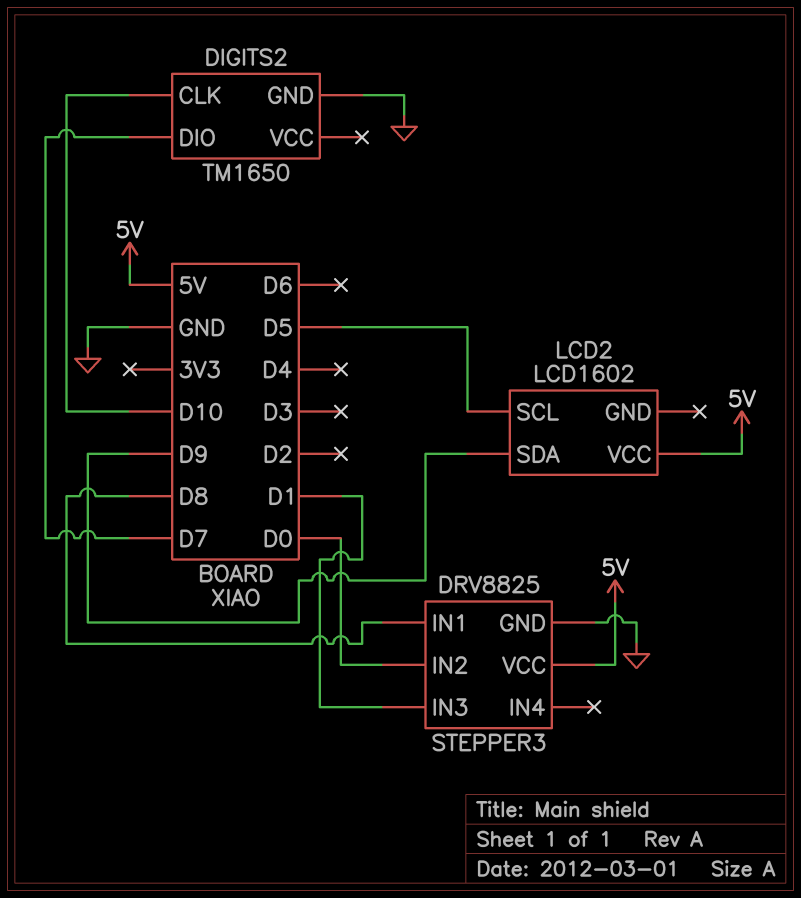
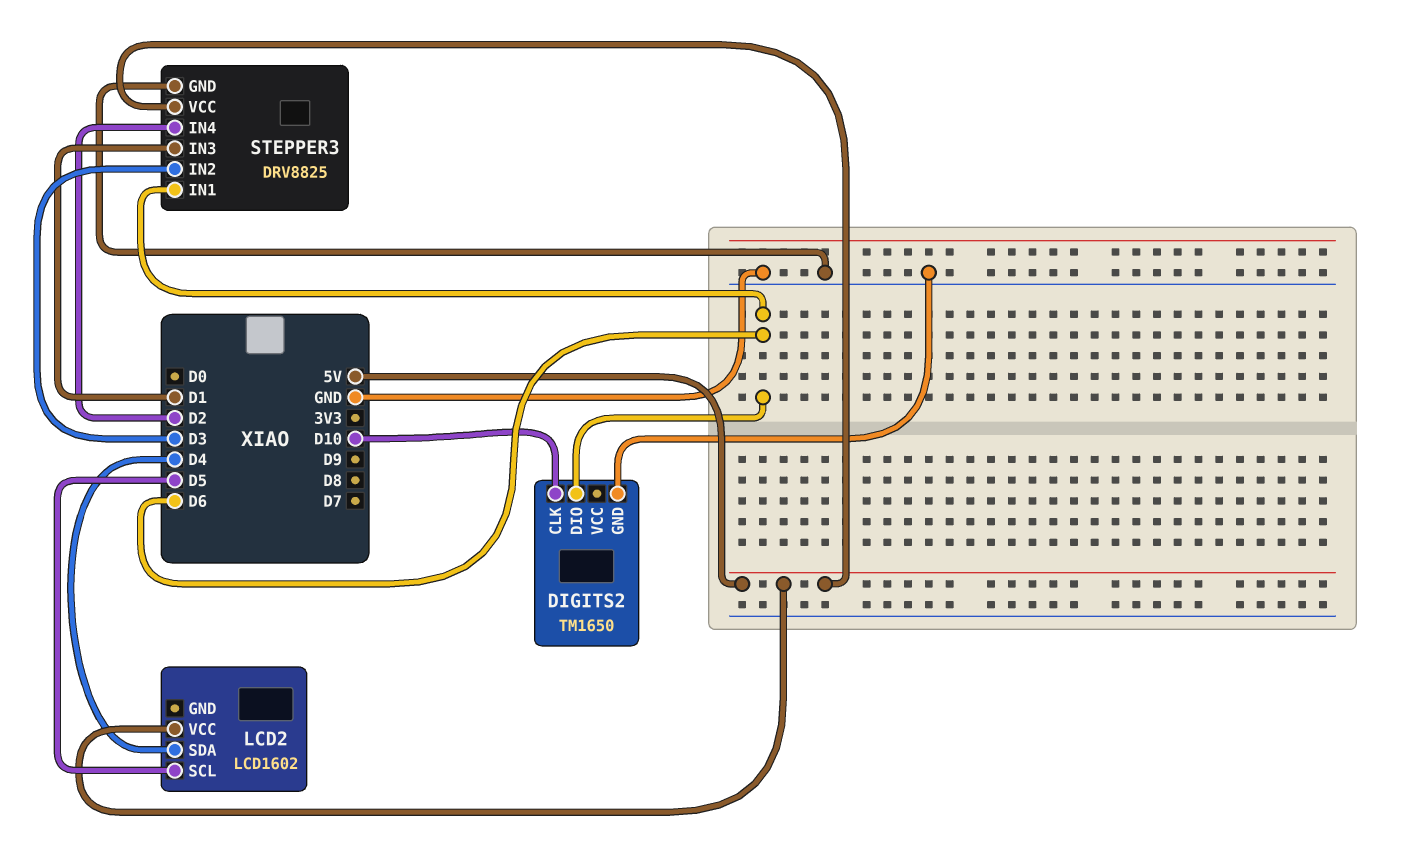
DIGITS2 pin DIO: D7 -> D6
LCD2 pin SDA: D9 -> D4
STEPPER3 pin IN1: D8 -> D6
STEPPER3 pin IN2: D0 -> D3
STEPPER3 pin IN4: none -> D2

